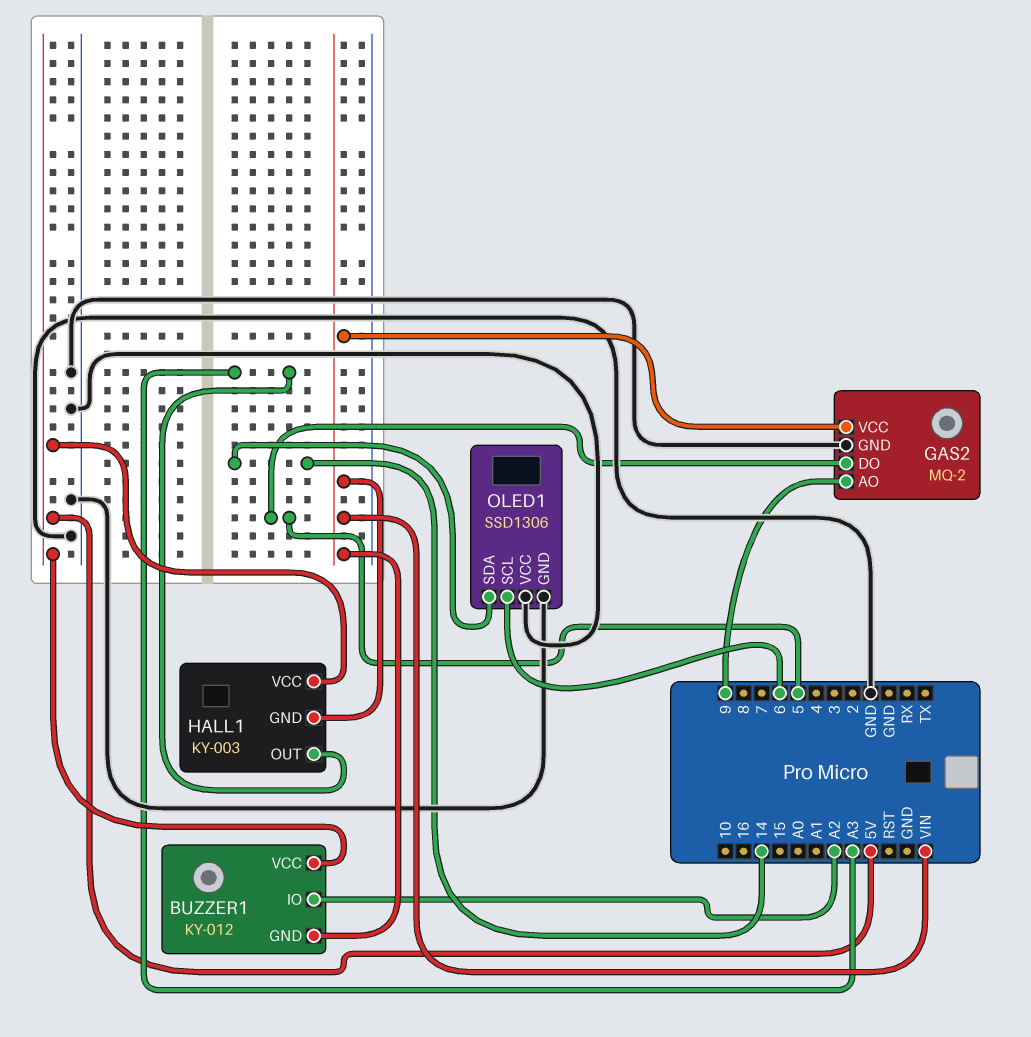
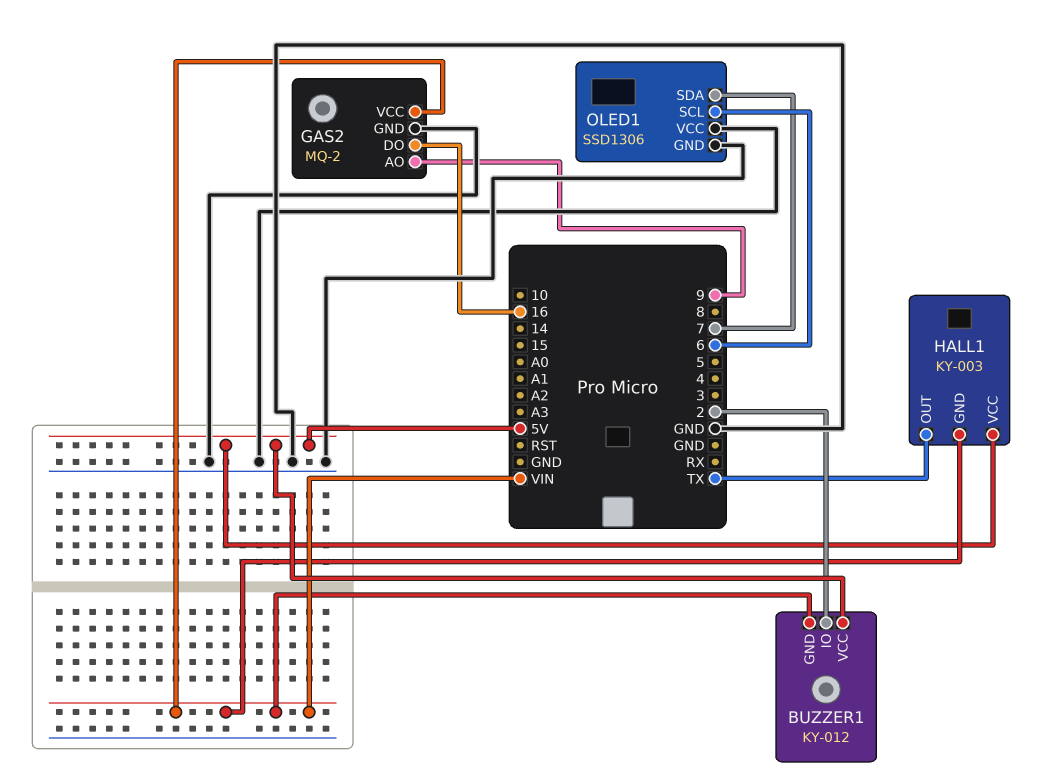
BUZZER1 pin IO: A2 -> 2
GAS2 pin DO: 5 -> 16
HALL1 pin OUT: A3 -> TX
OLED1 pin SDA: 14 -> 7

